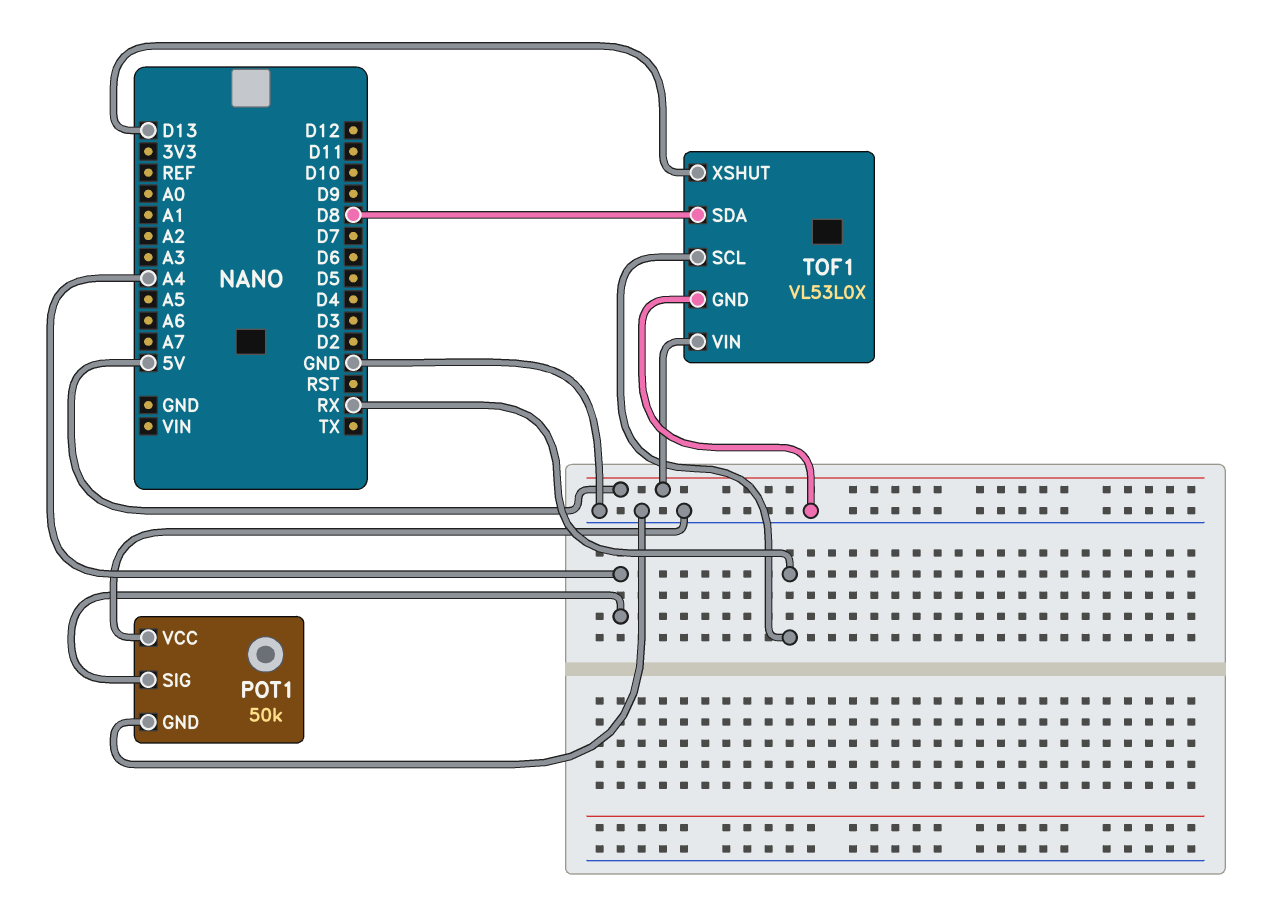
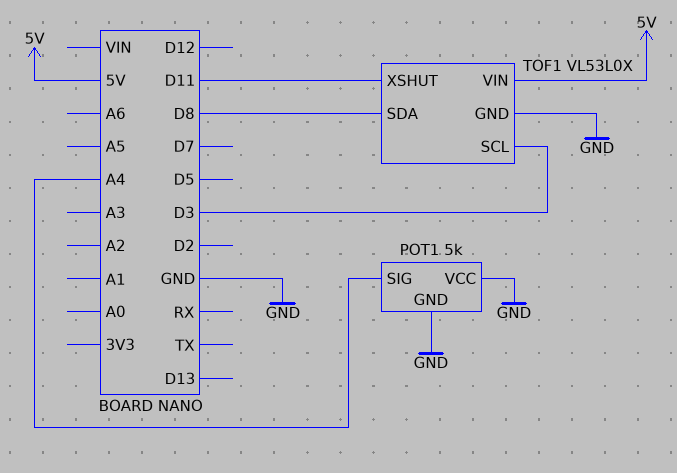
POT1: 50k -> 5k
TOF1 pin SCL: RX -> D3
TOF1 pin XSHUT: D13 -> D11

